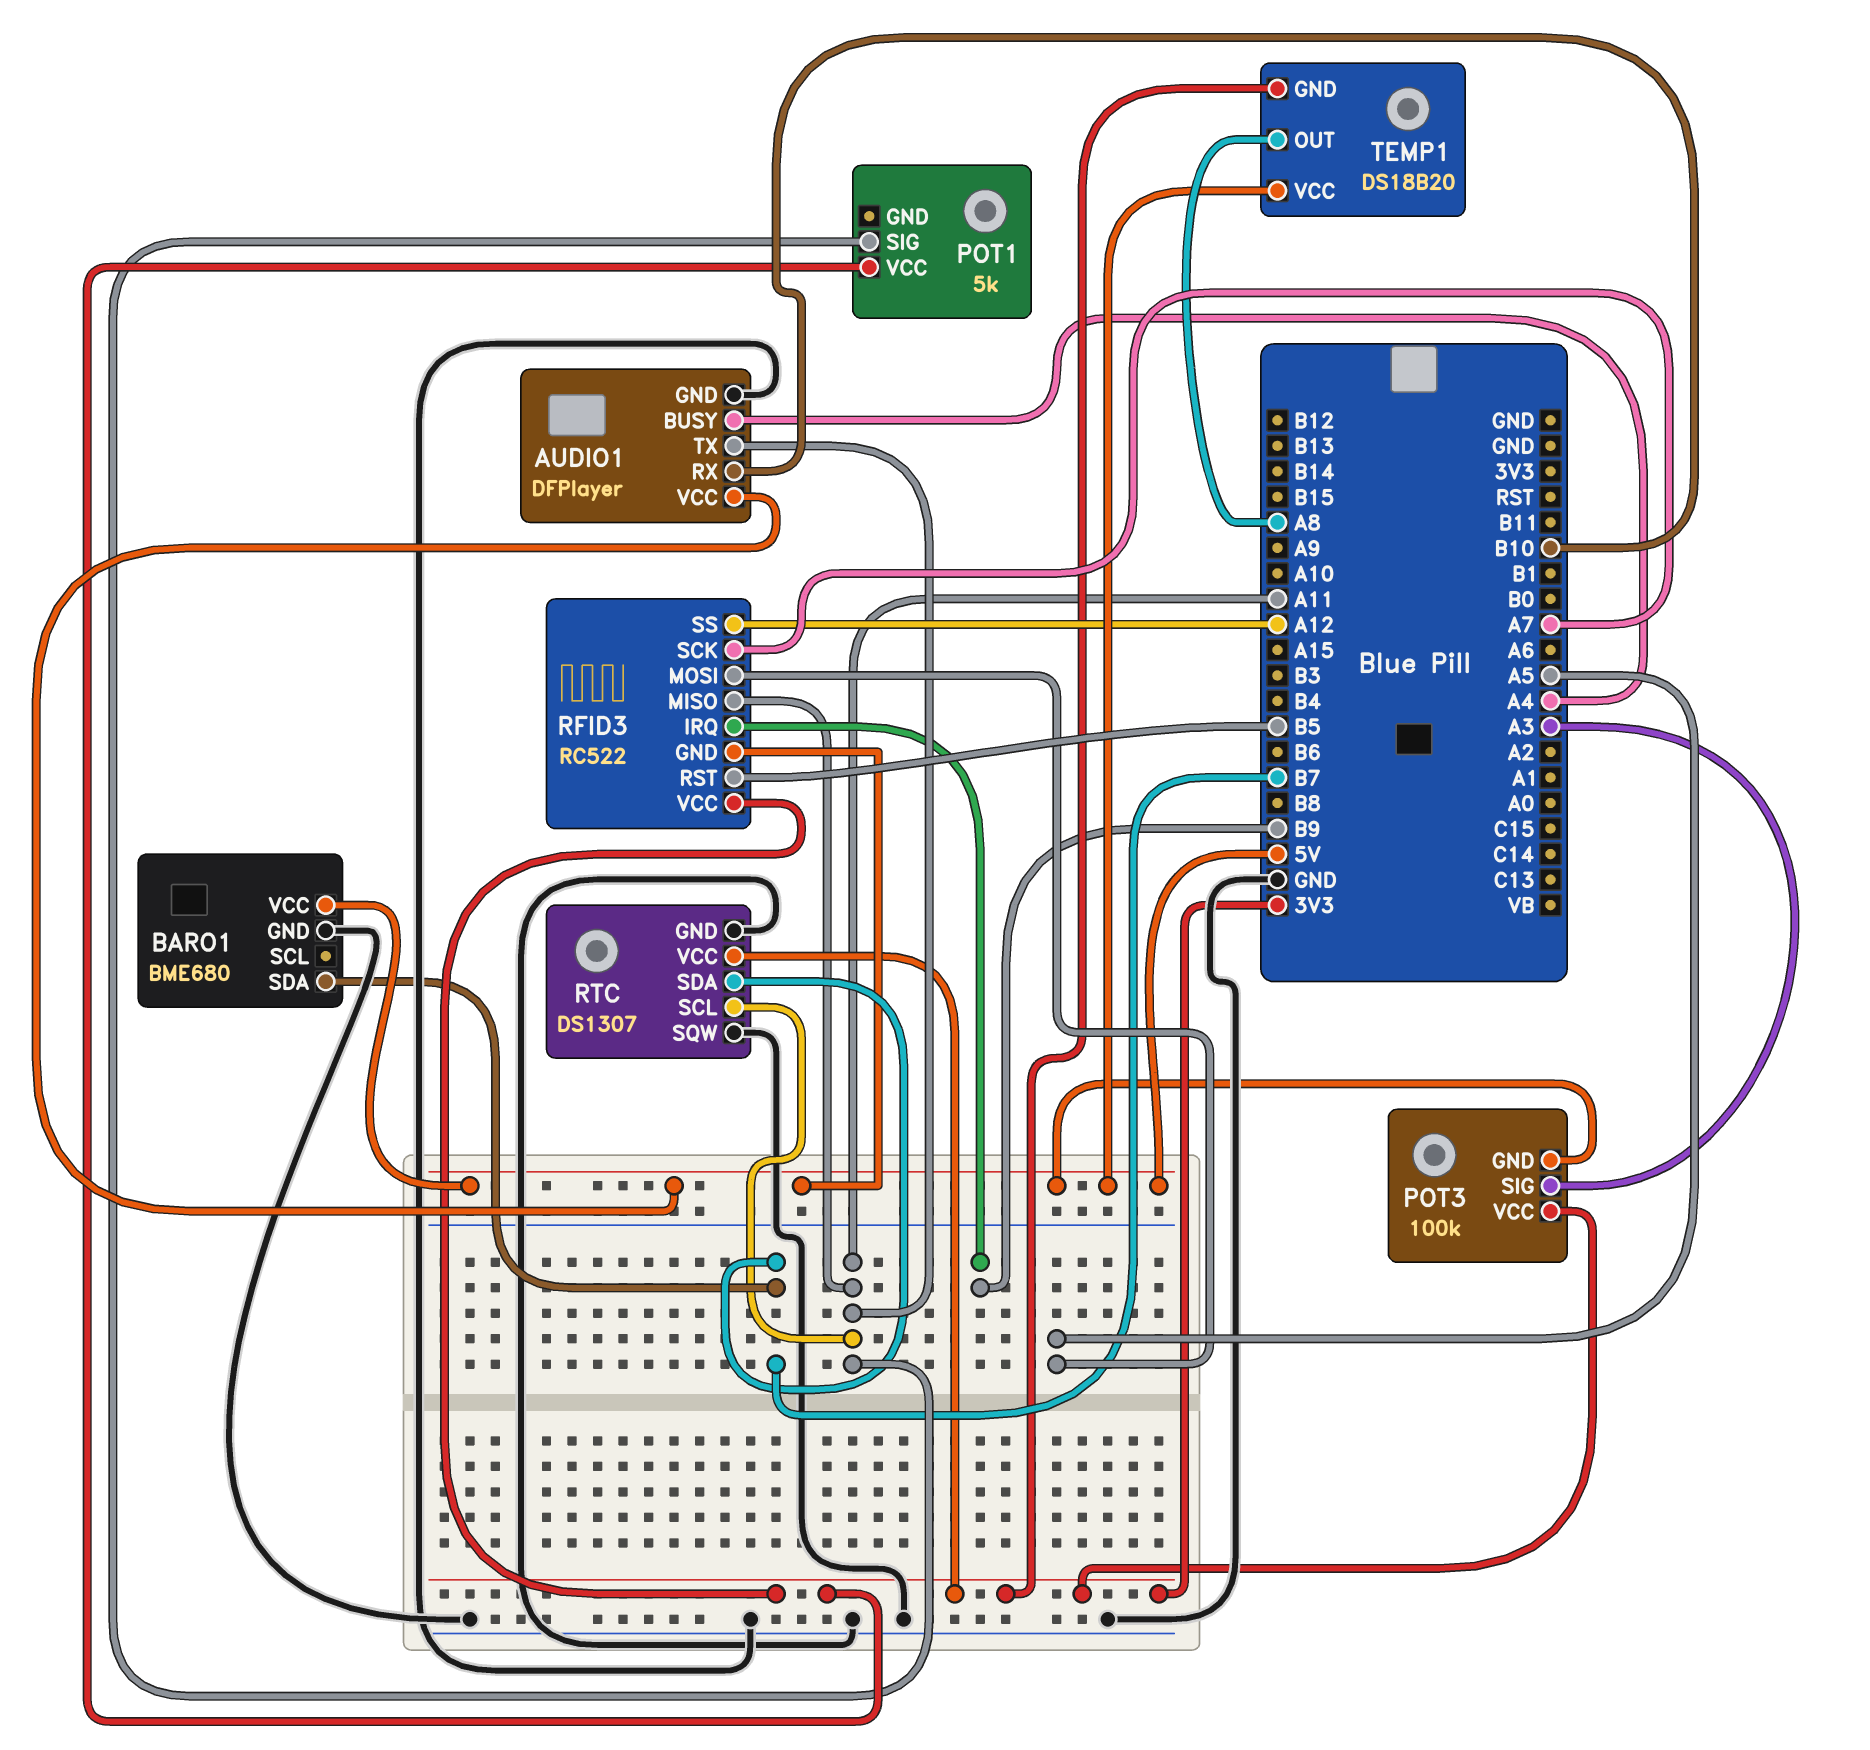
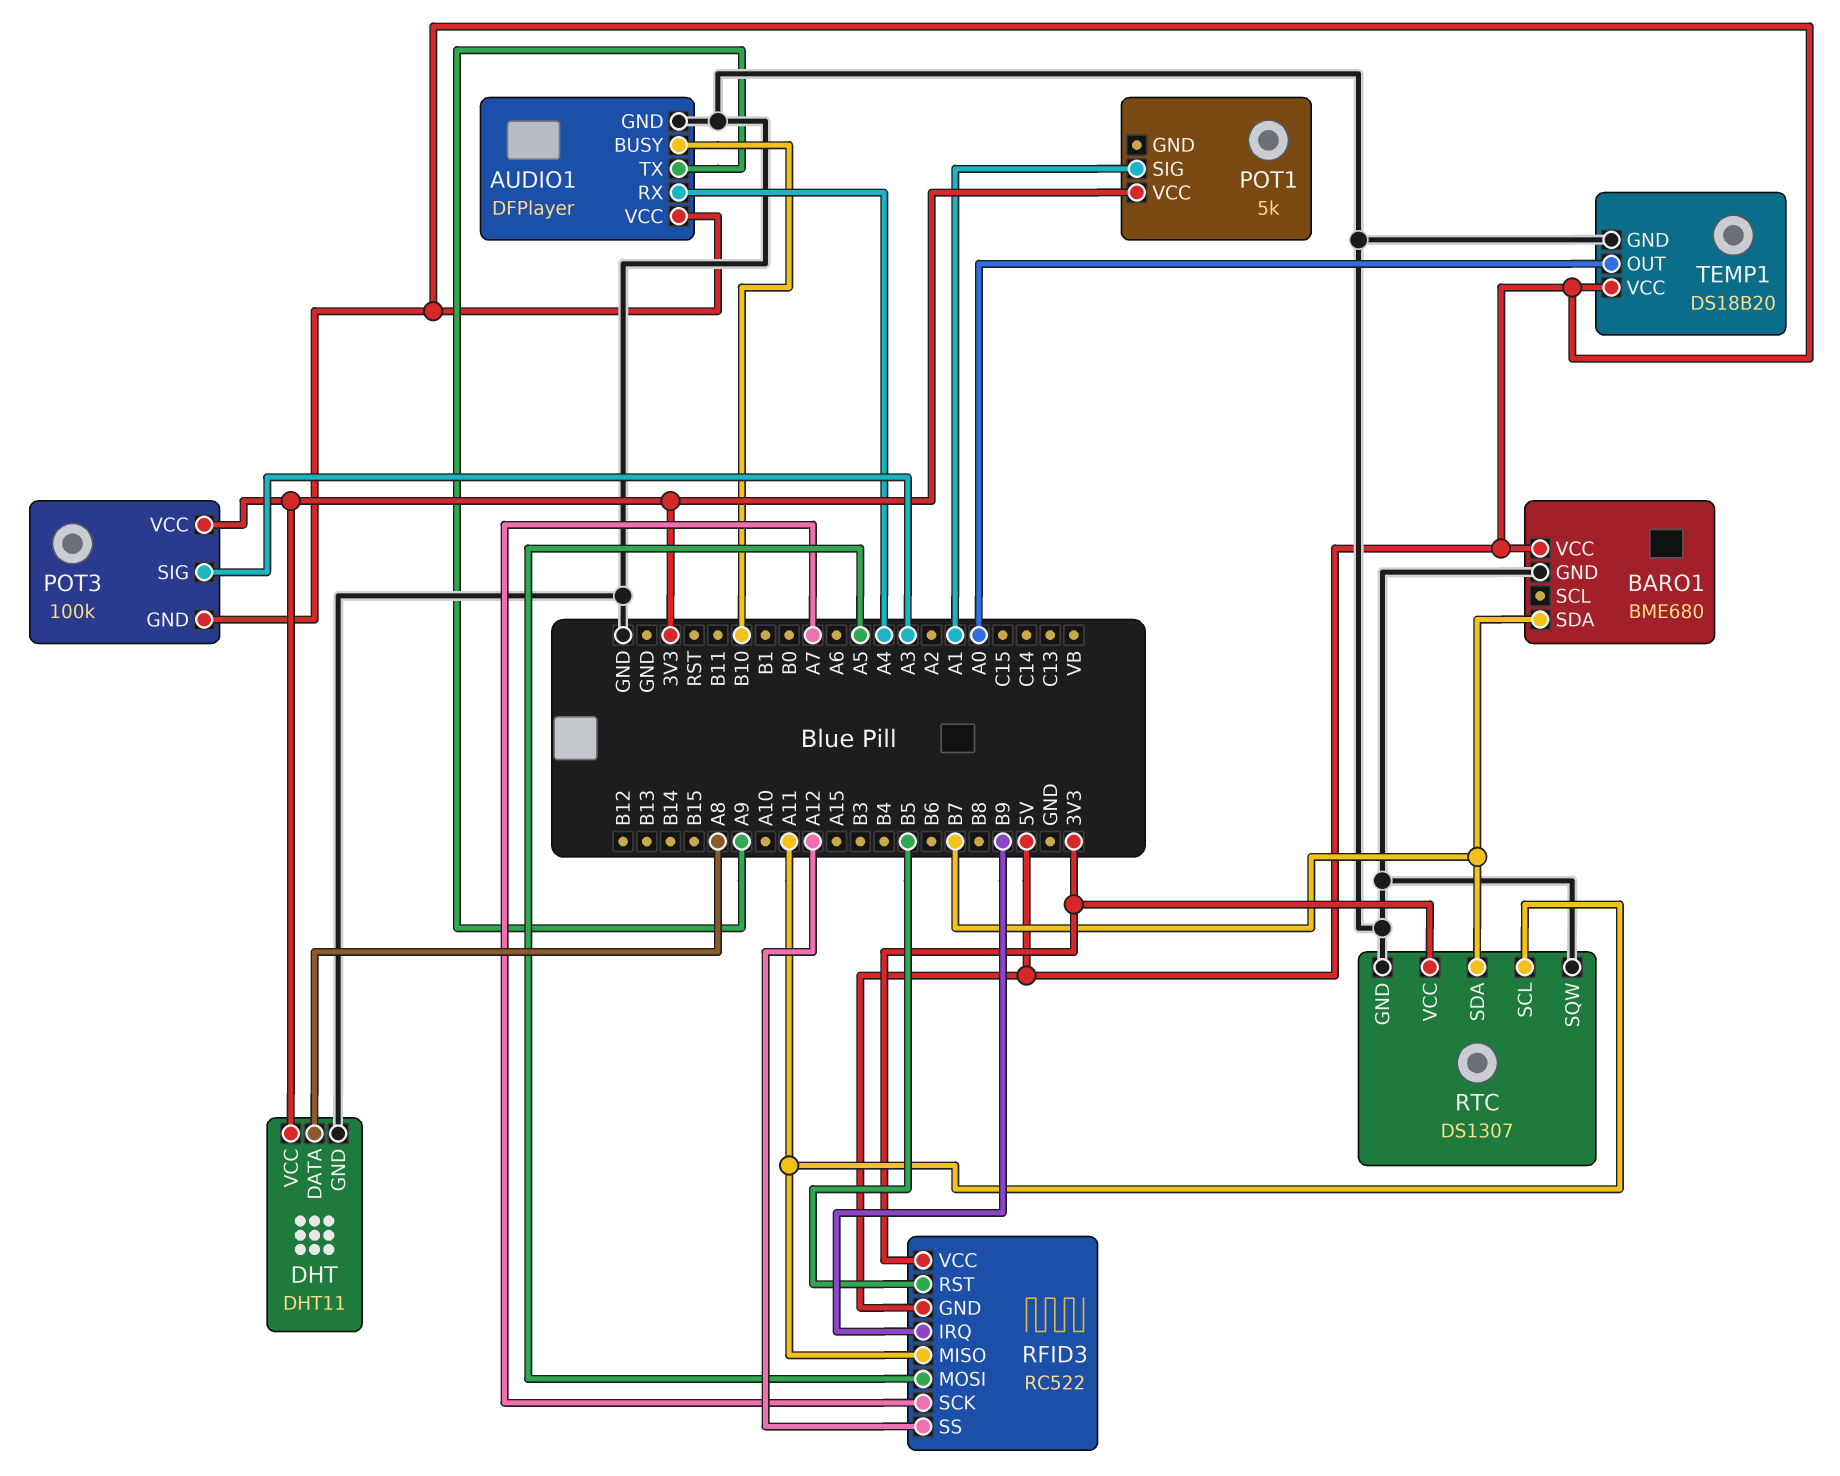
AUDIO1 pin BUSY: A4 -> B10
AUDIO1 pin RX: B10 -> A4
AUDIO1 pin TX: A11 -> A9
DHT: none -> DHT11
DHT pin DATA: none -> A8
DHT pin GND: none -> GND
DHT pin VCC: none -> 3V3
POT1 pin SIG: A11 -> A1
TEMP1 pin GND: 3V3 -> GND
TEMP1 pin OUT: A8 -> A0

